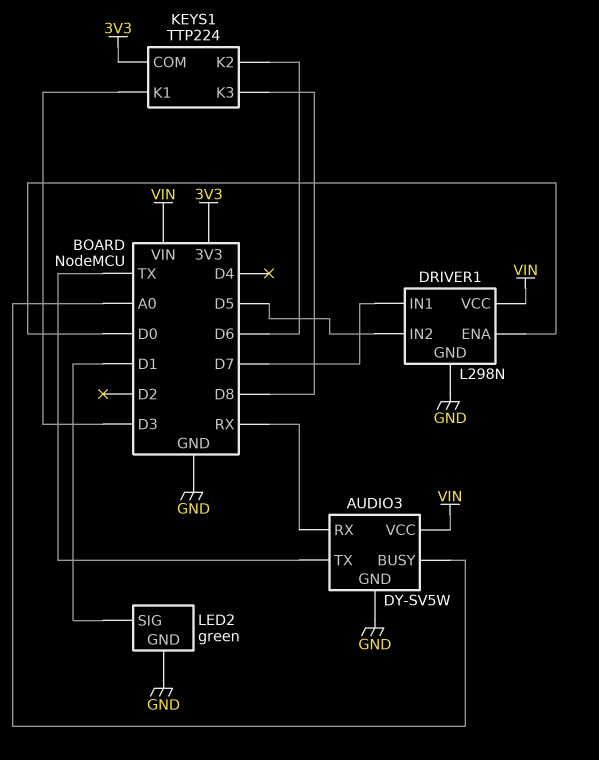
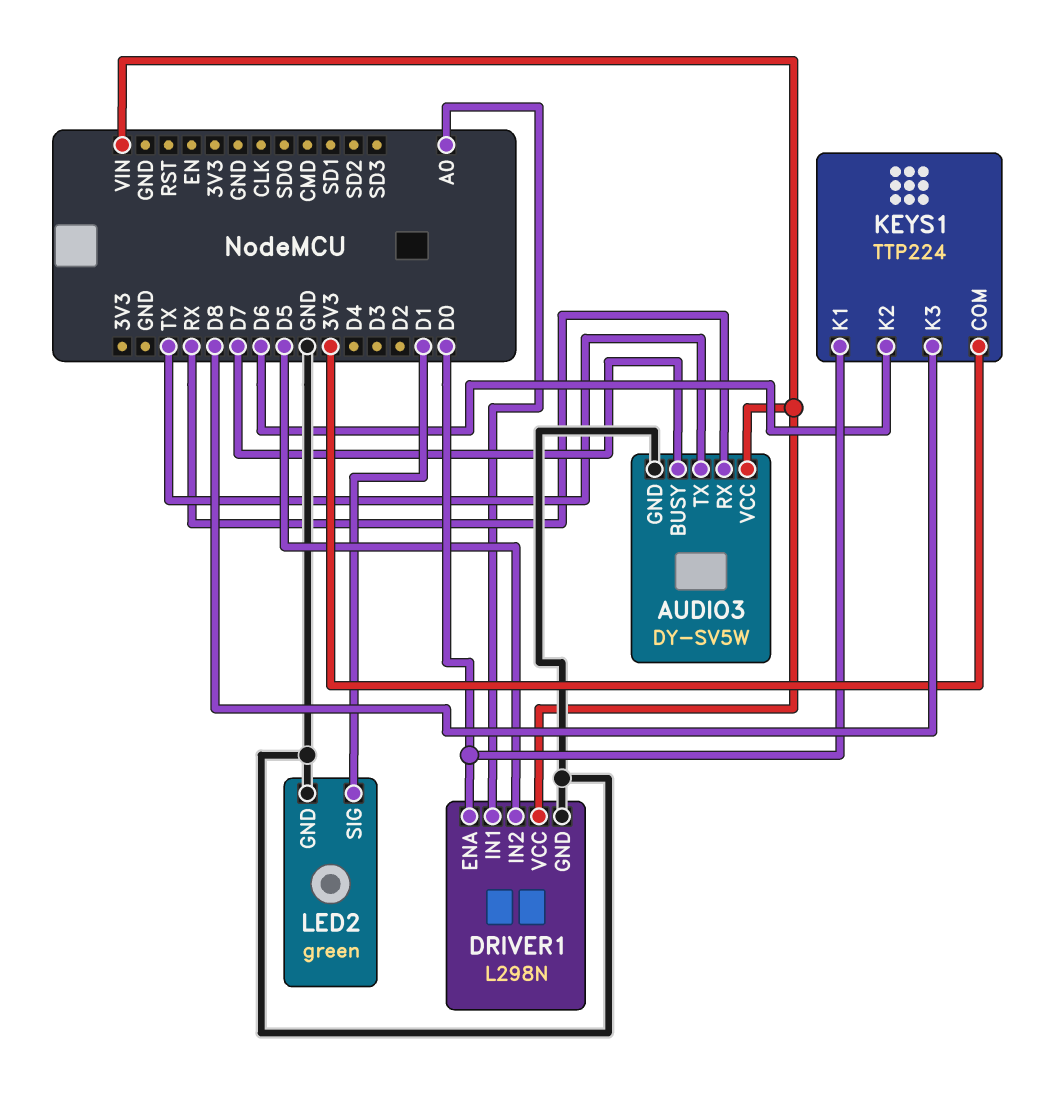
AUDIO3 pin BUSY: A0 -> D7
DRIVER1 pin IN1: D7 -> A0
KEYS1 pin K1: D3 -> D0

